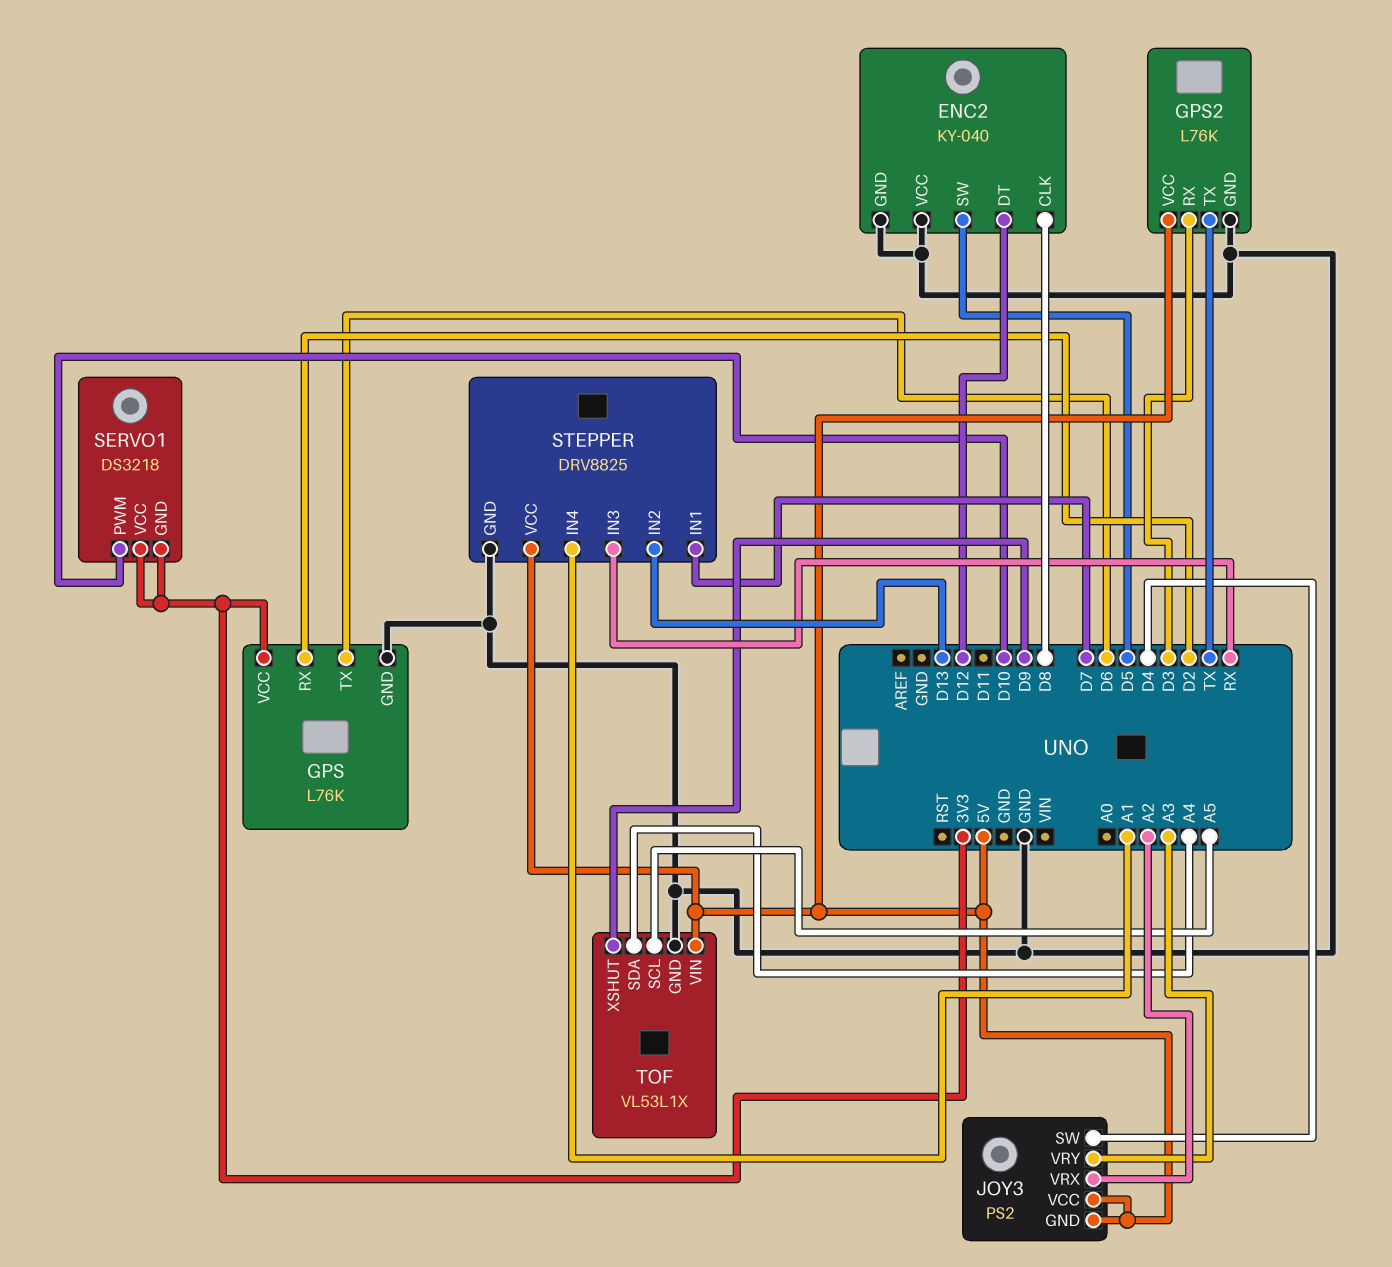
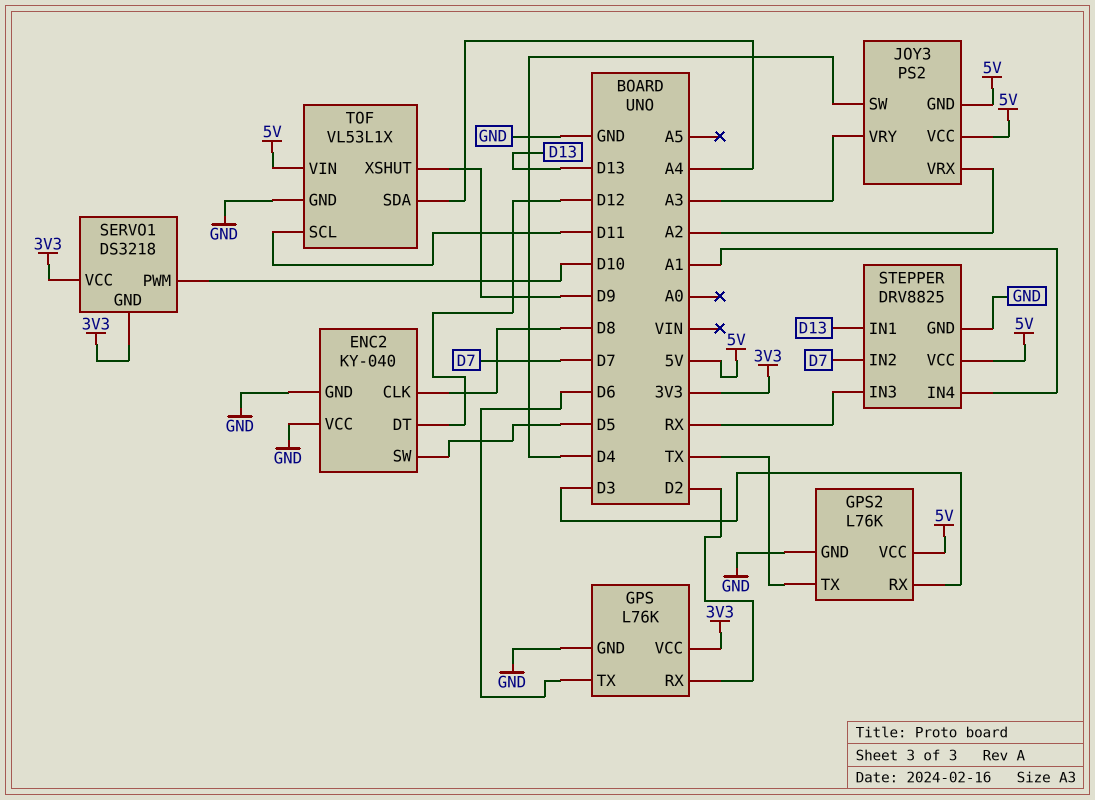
STEPPER pin IN1: D7 -> D13
STEPPER pin IN2: D13 -> D7
TOF pin SCL: A5 -> D11

